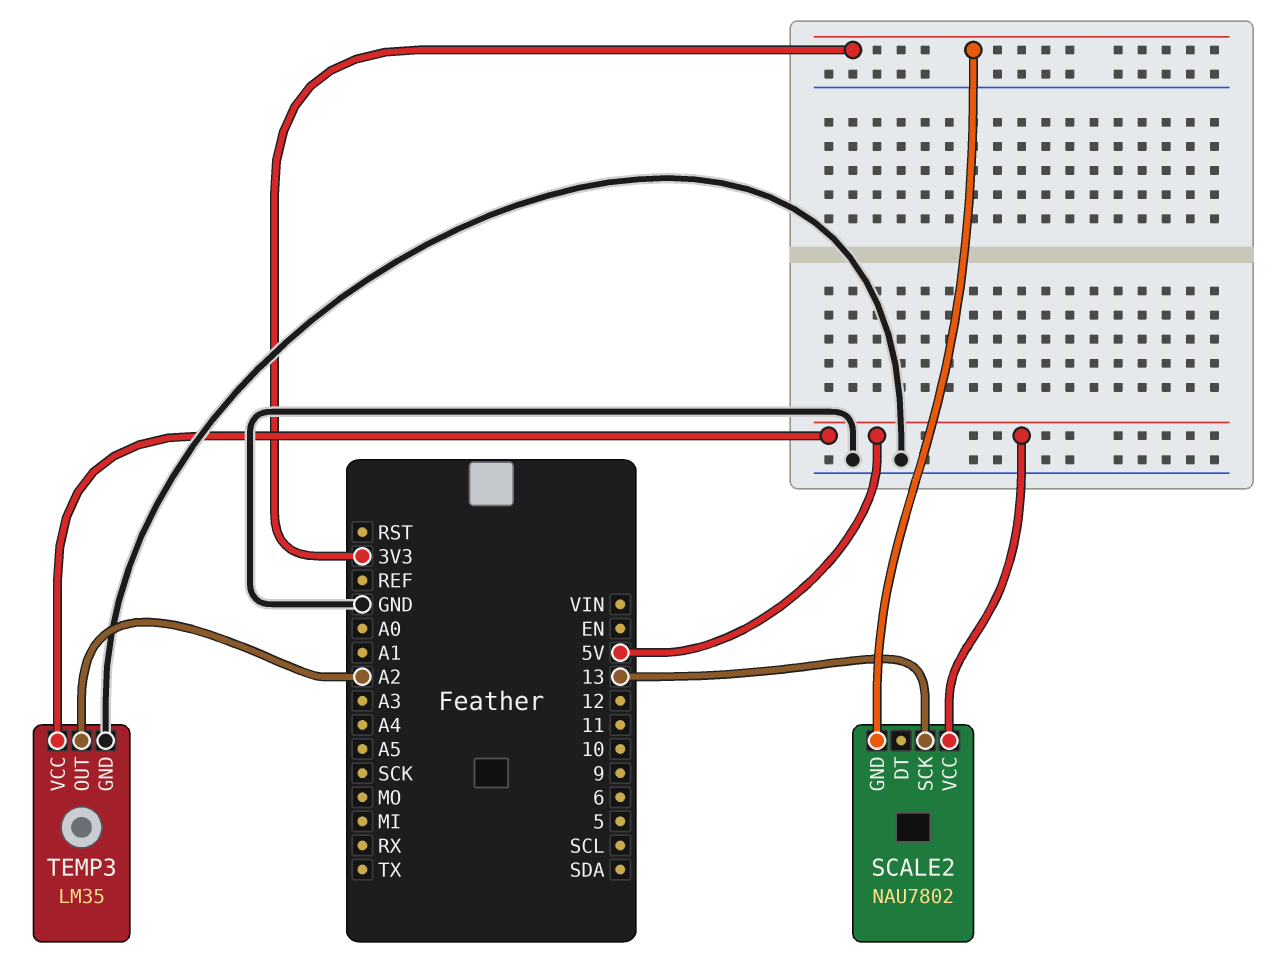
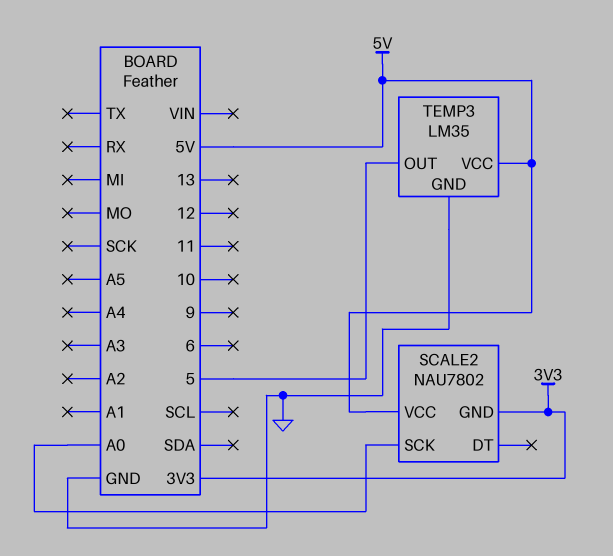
SCALE2 pin SCK: 13 -> A0
TEMP3 pin OUT: A2 -> 5

